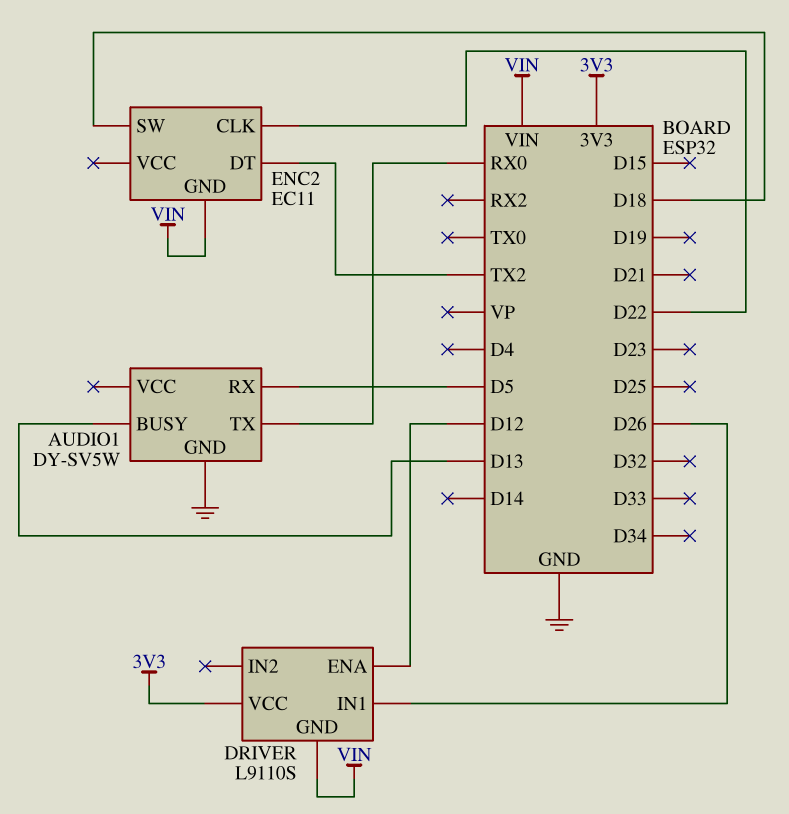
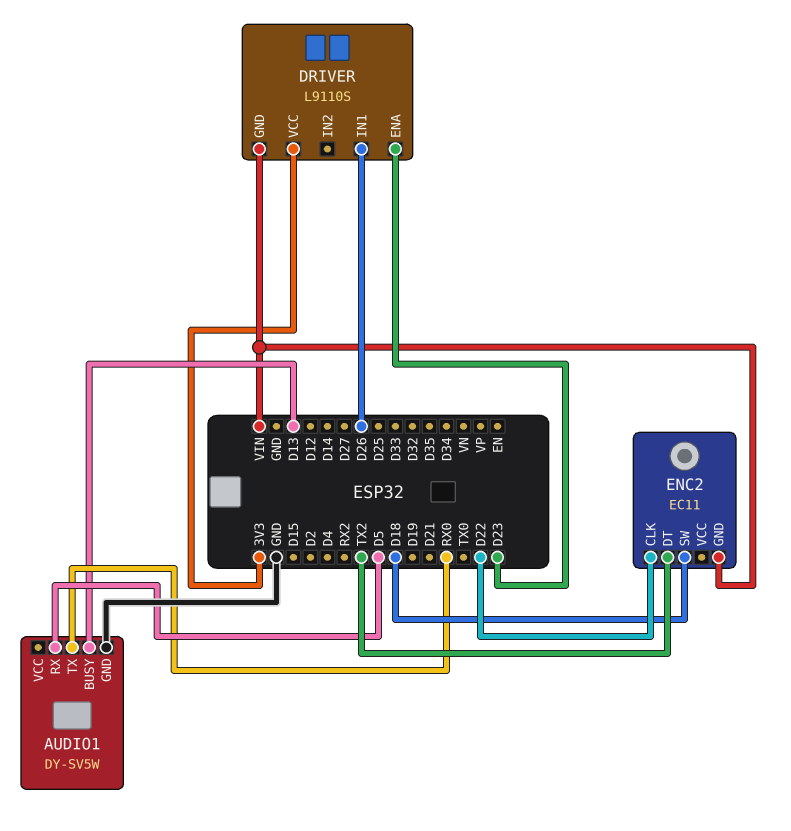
DRIVER pin ENA: D12 -> D23

